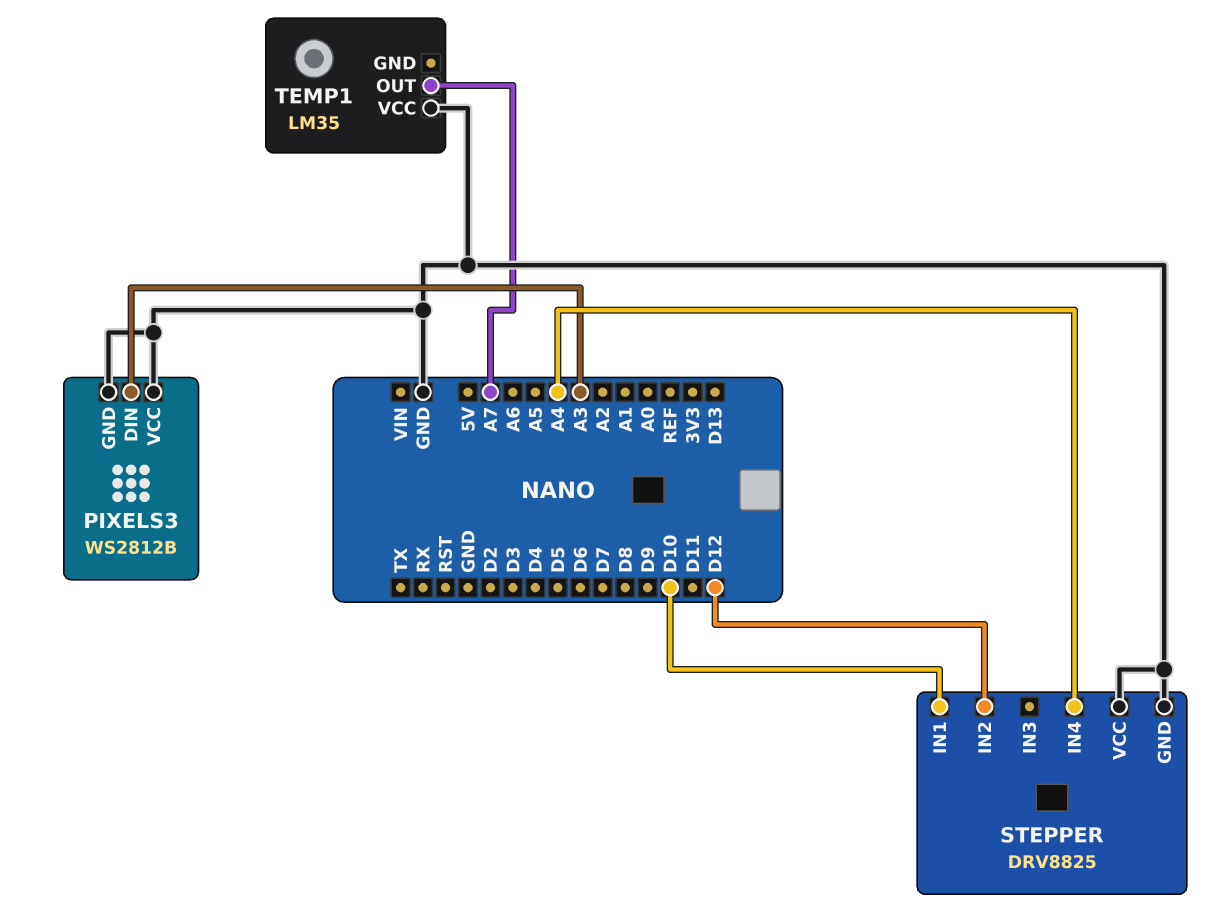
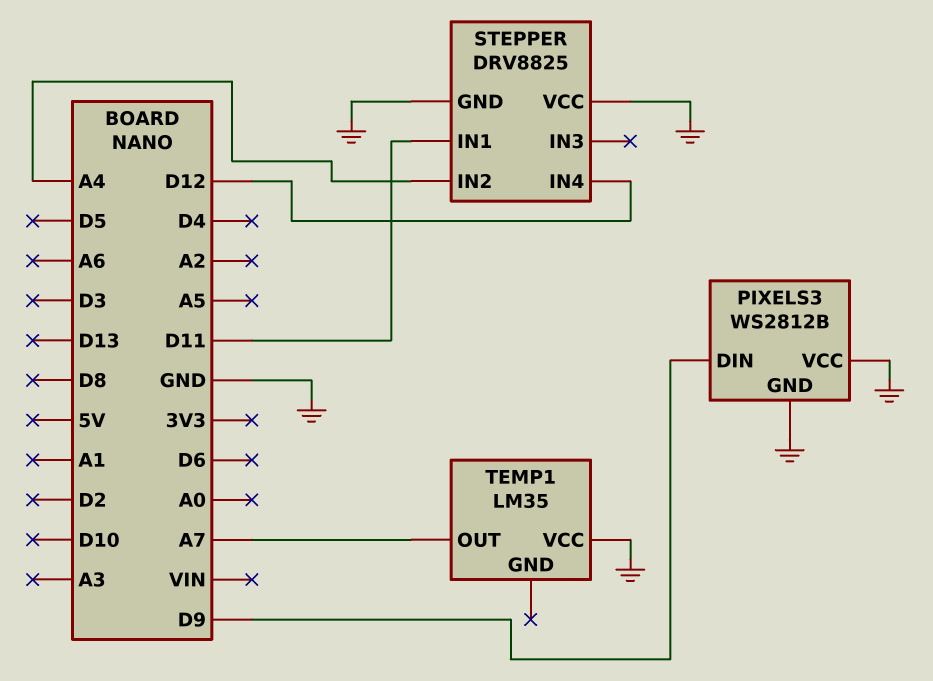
PIXELS3 pin DIN: A3 -> D9
STEPPER pin IN1: D10 -> D11
STEPPER pin IN2: D12 -> A4
STEPPER pin IN4: A4 -> D12

